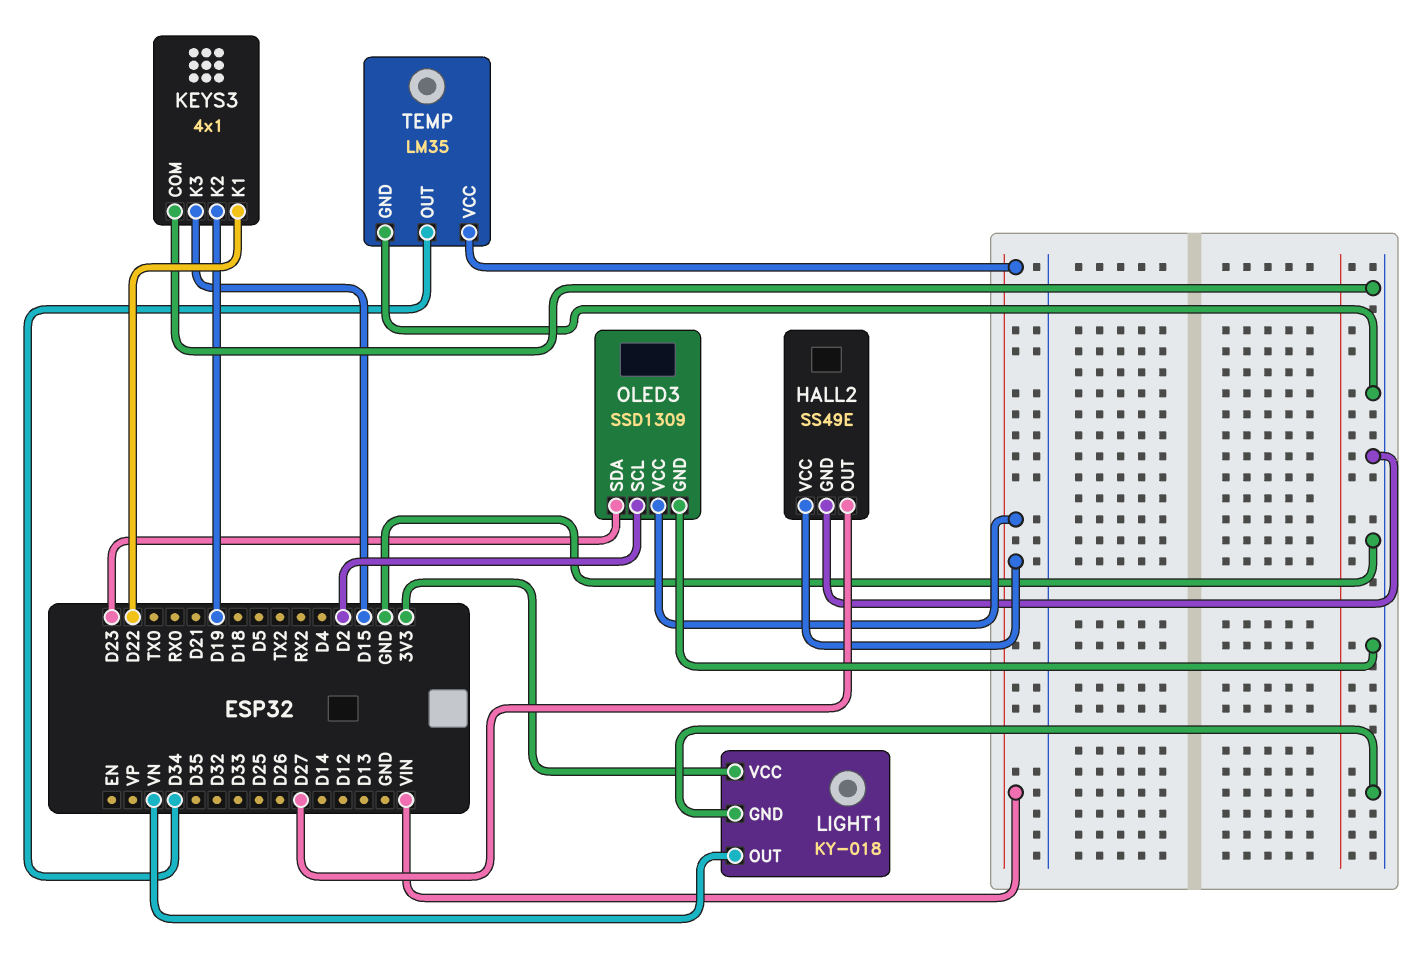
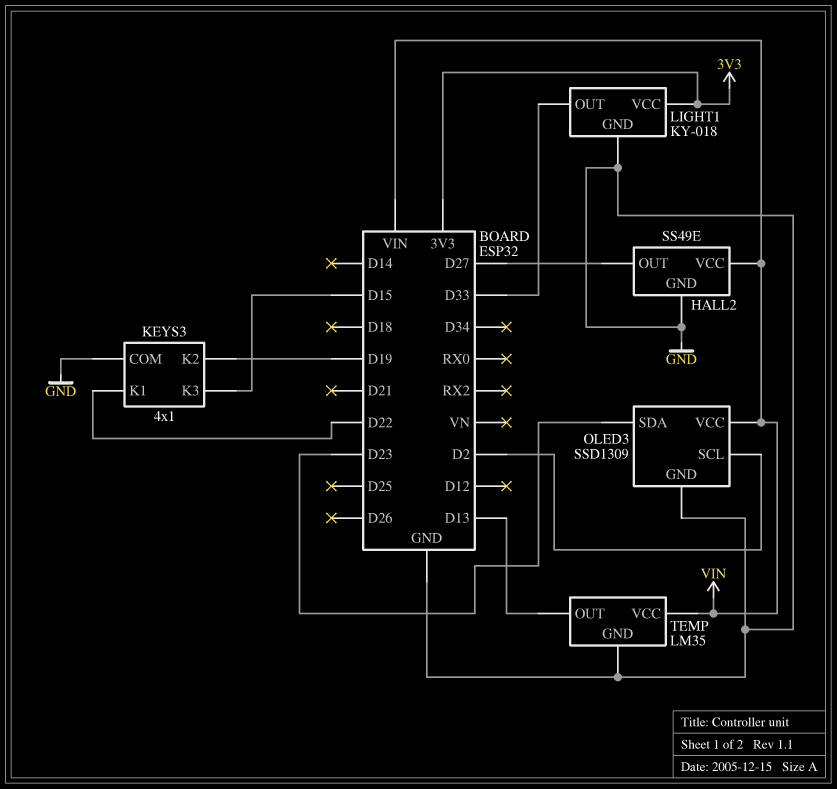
LIGHT1 pin OUT: VN -> D33
TEMP pin OUT: D34 -> D13

